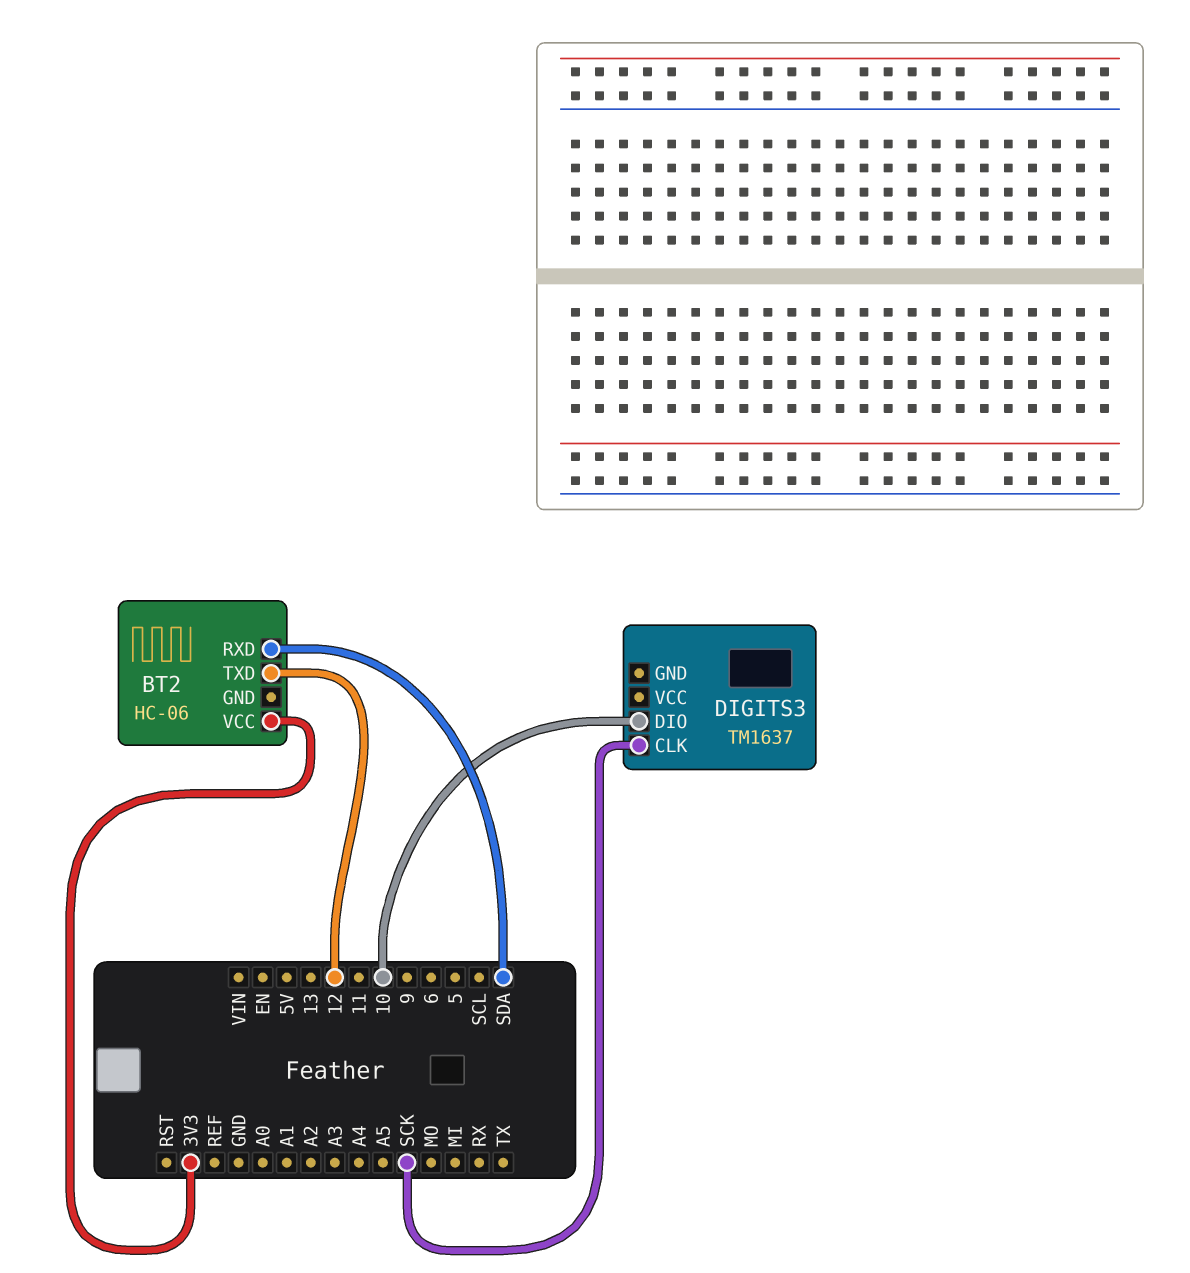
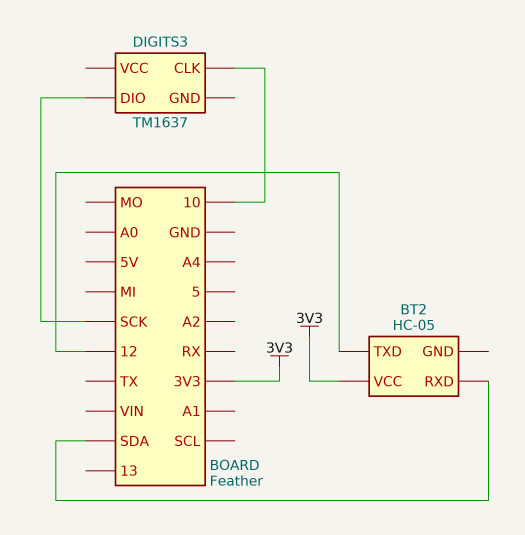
BT2: HC-06 -> HC-05
DIGITS3 pin CLK: SCK -> 10
DIGITS3 pin DIO: 10 -> SCK

